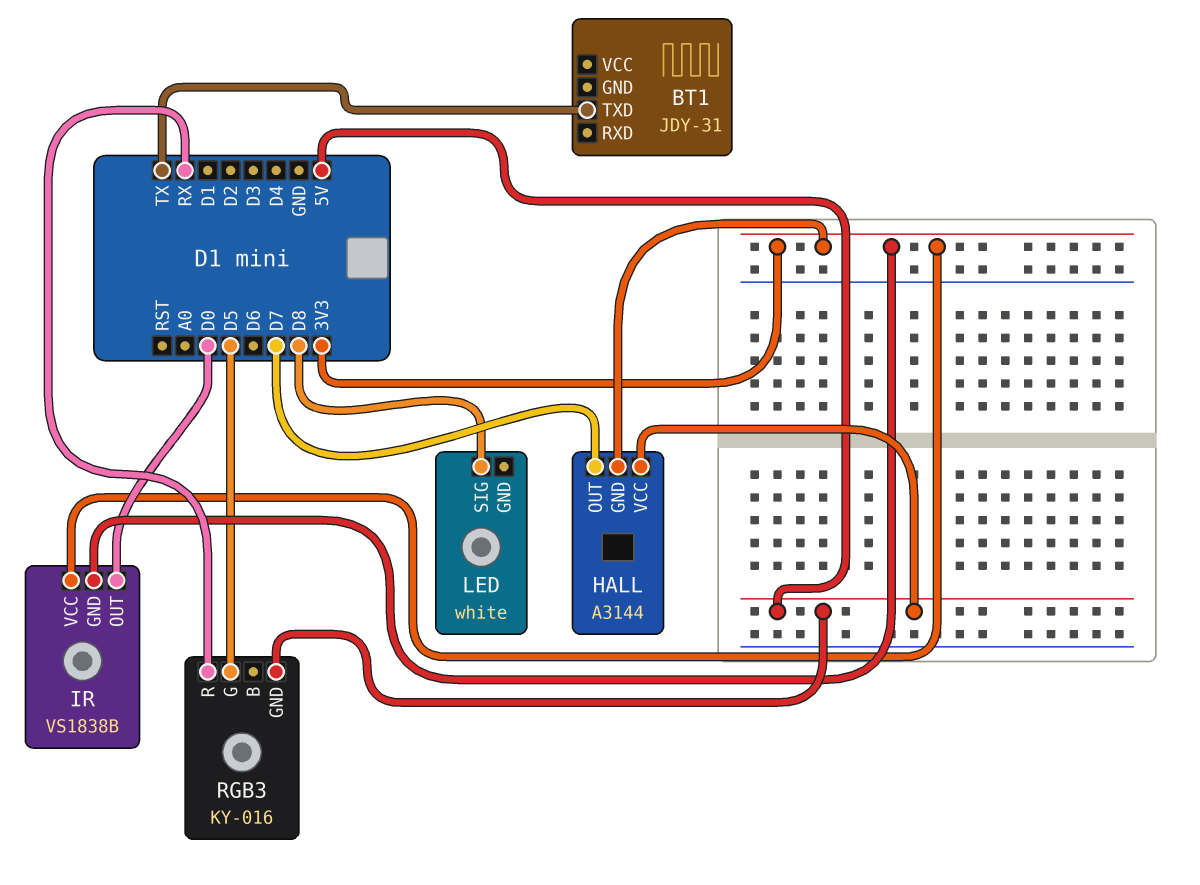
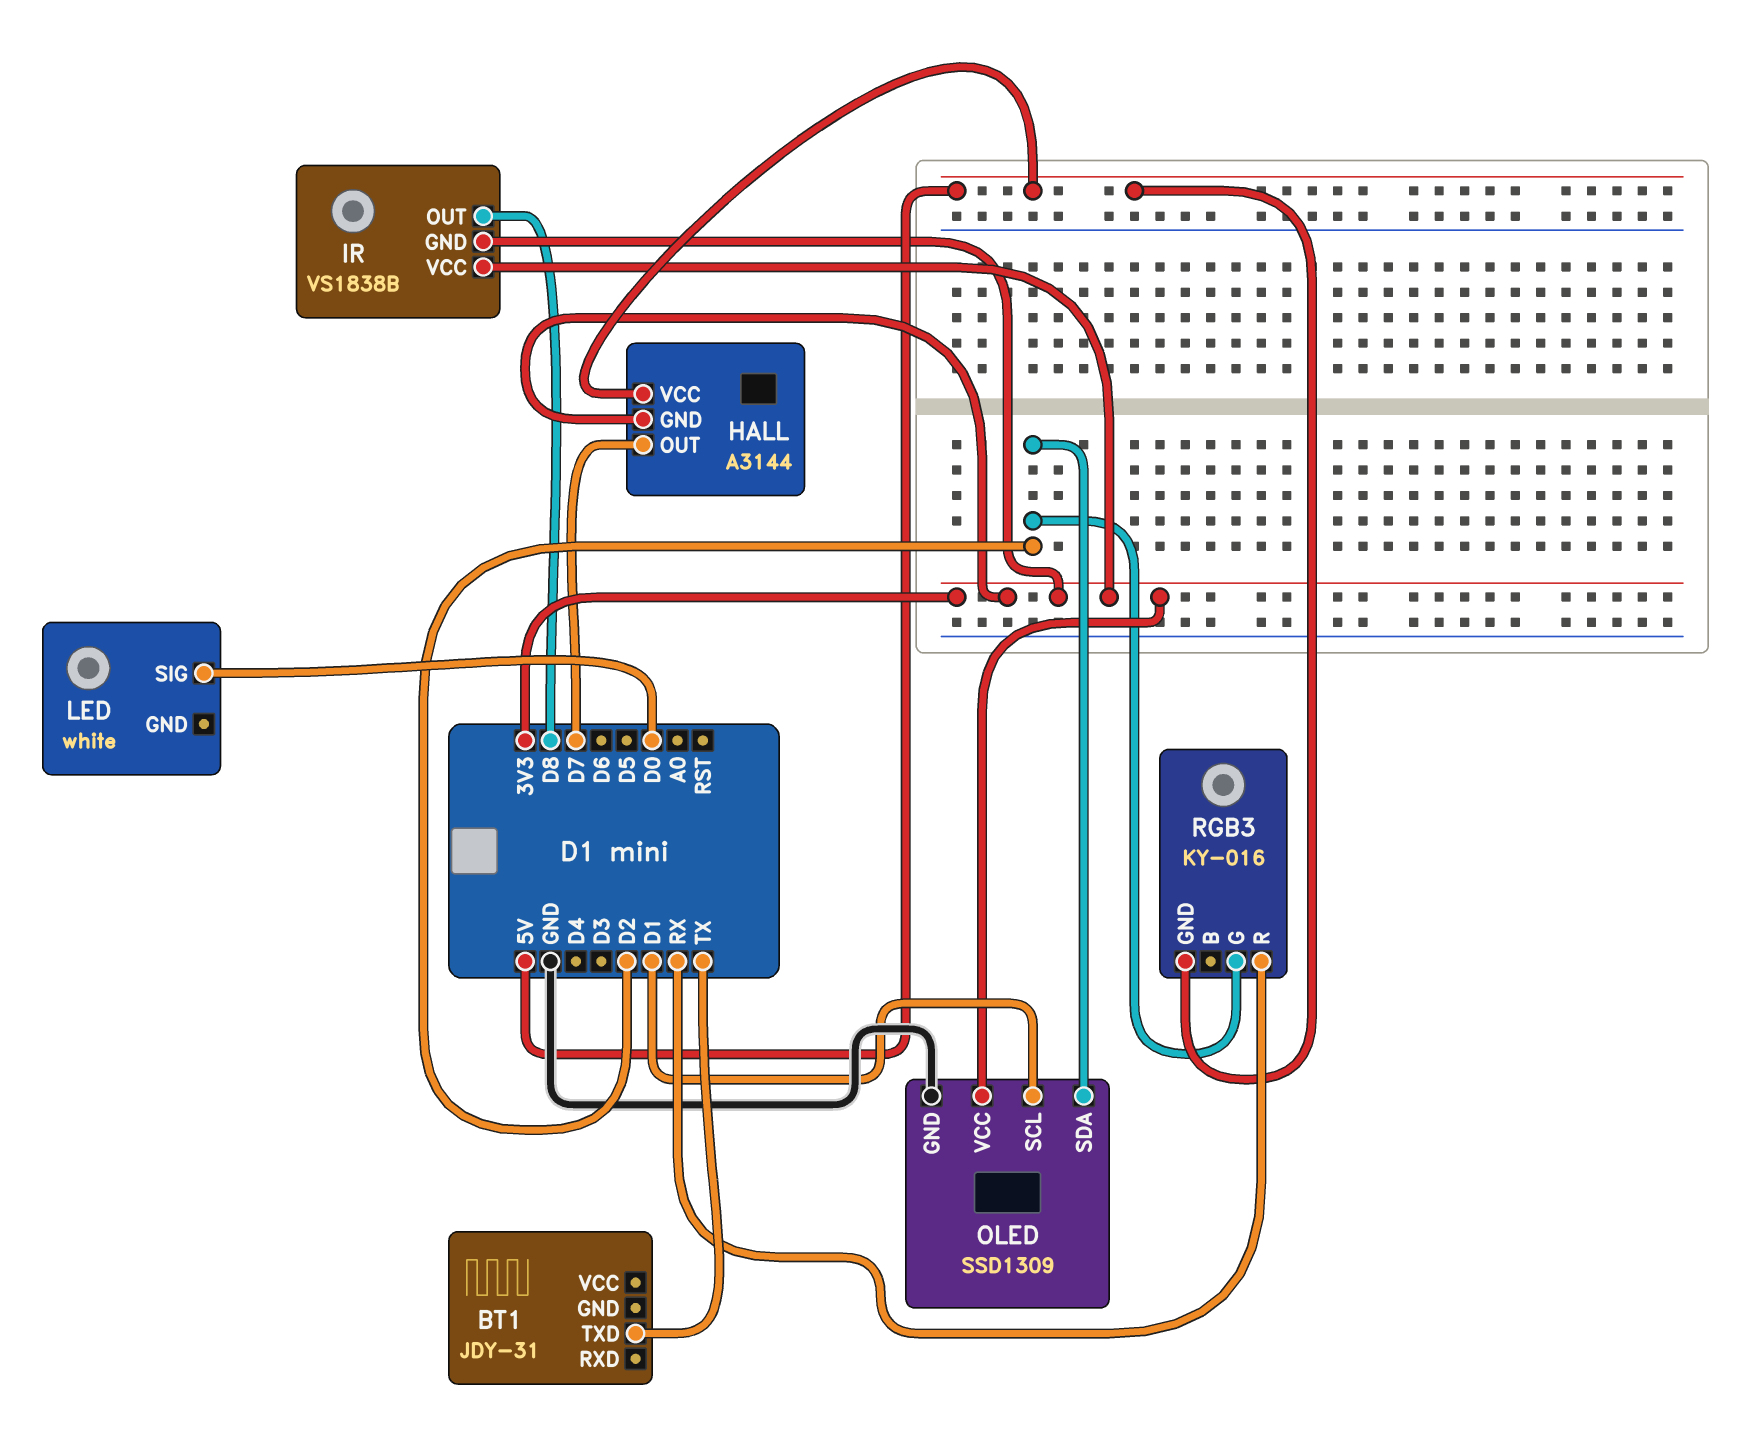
IR pin OUT: D0 -> D8
LED pin SIG: D8 -> D0
OLED: none -> SSD1309
OLED pin GND: none -> GND
OLED pin SCL: none -> D1
OLED pin SDA: none -> D2
OLED pin VCC: none -> 3V3
RGB3 pin G: D5 -> D2

